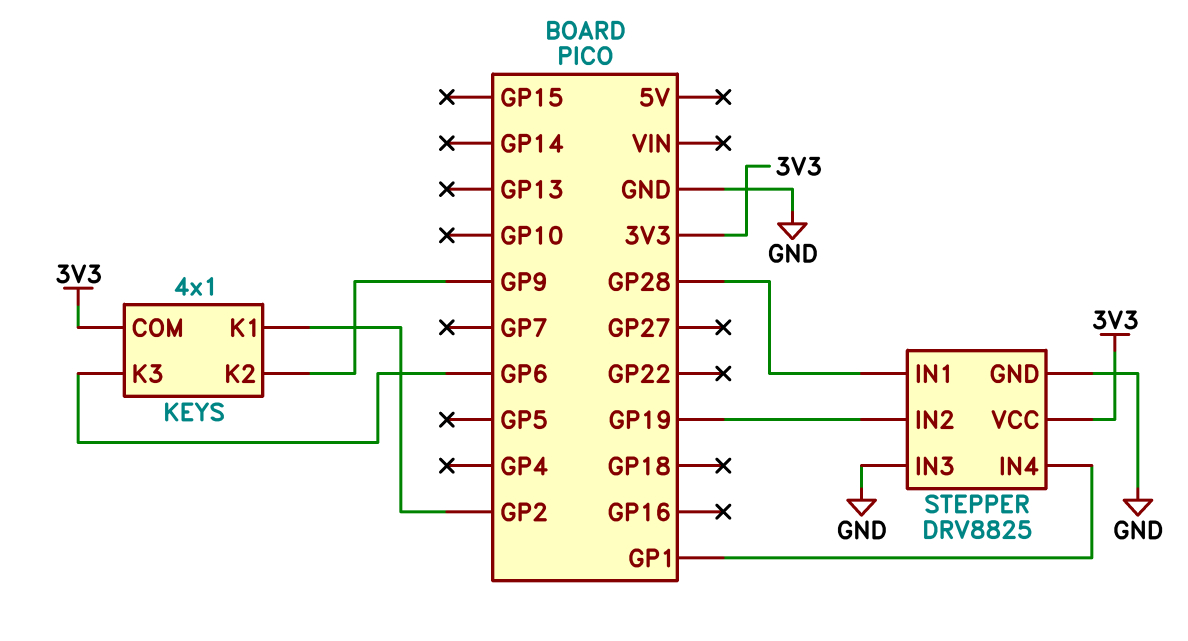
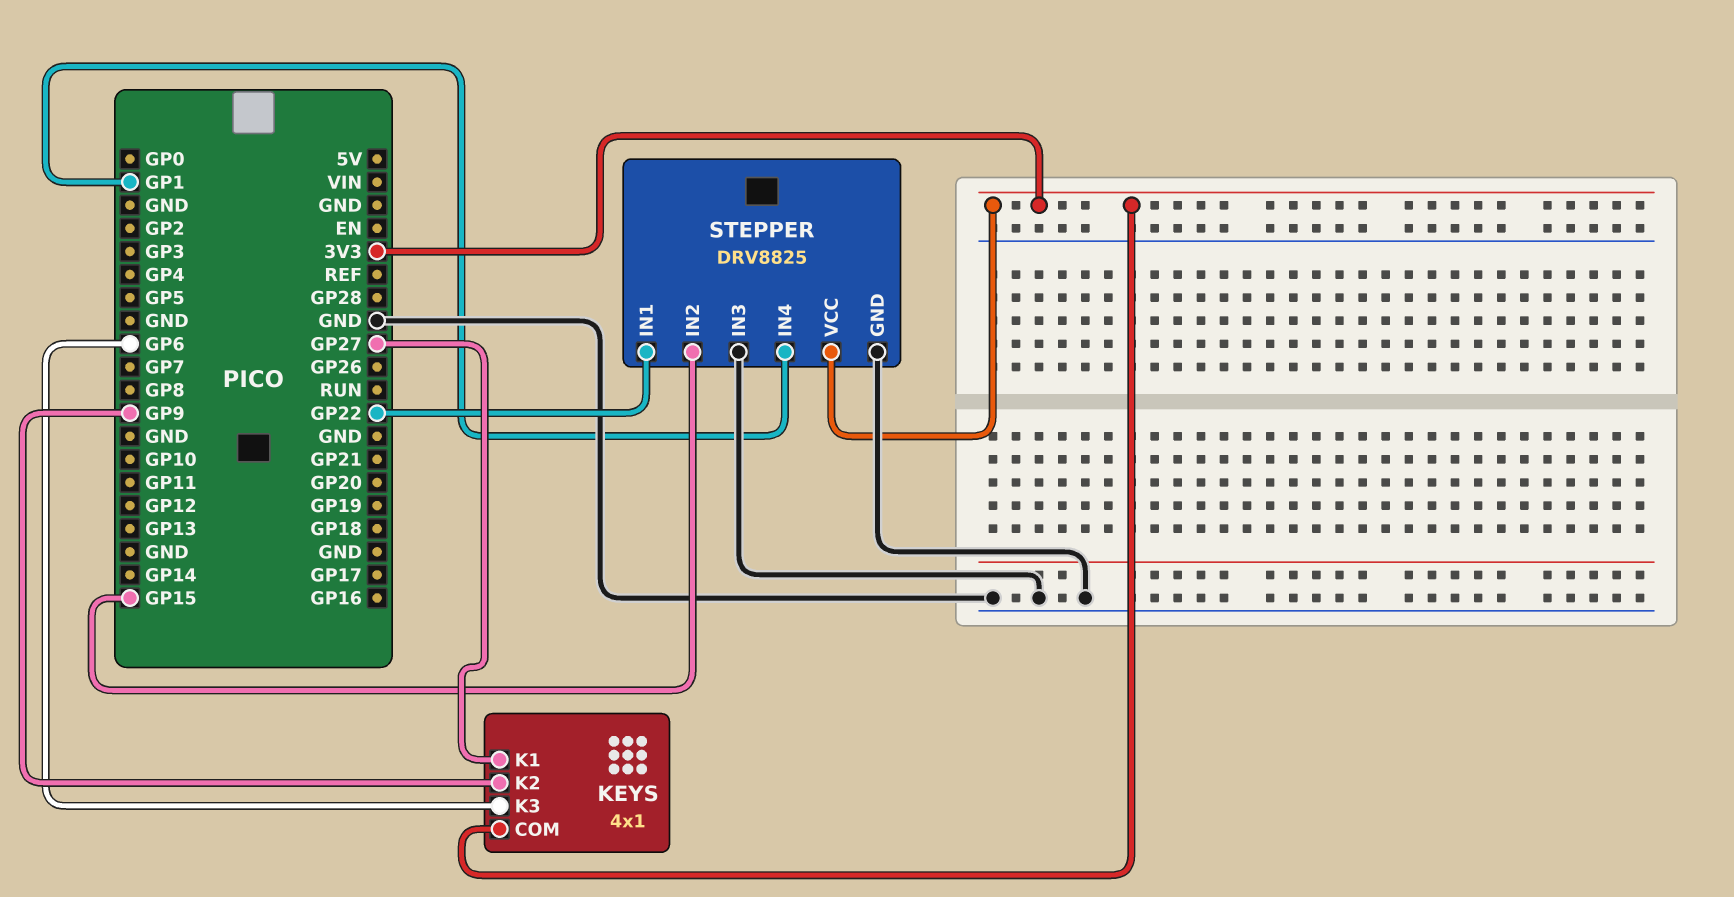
KEYS pin K1: GP2 -> GP27
STEPPER pin IN1: GP28 -> GP22
STEPPER pin IN2: GP19 -> GP15

